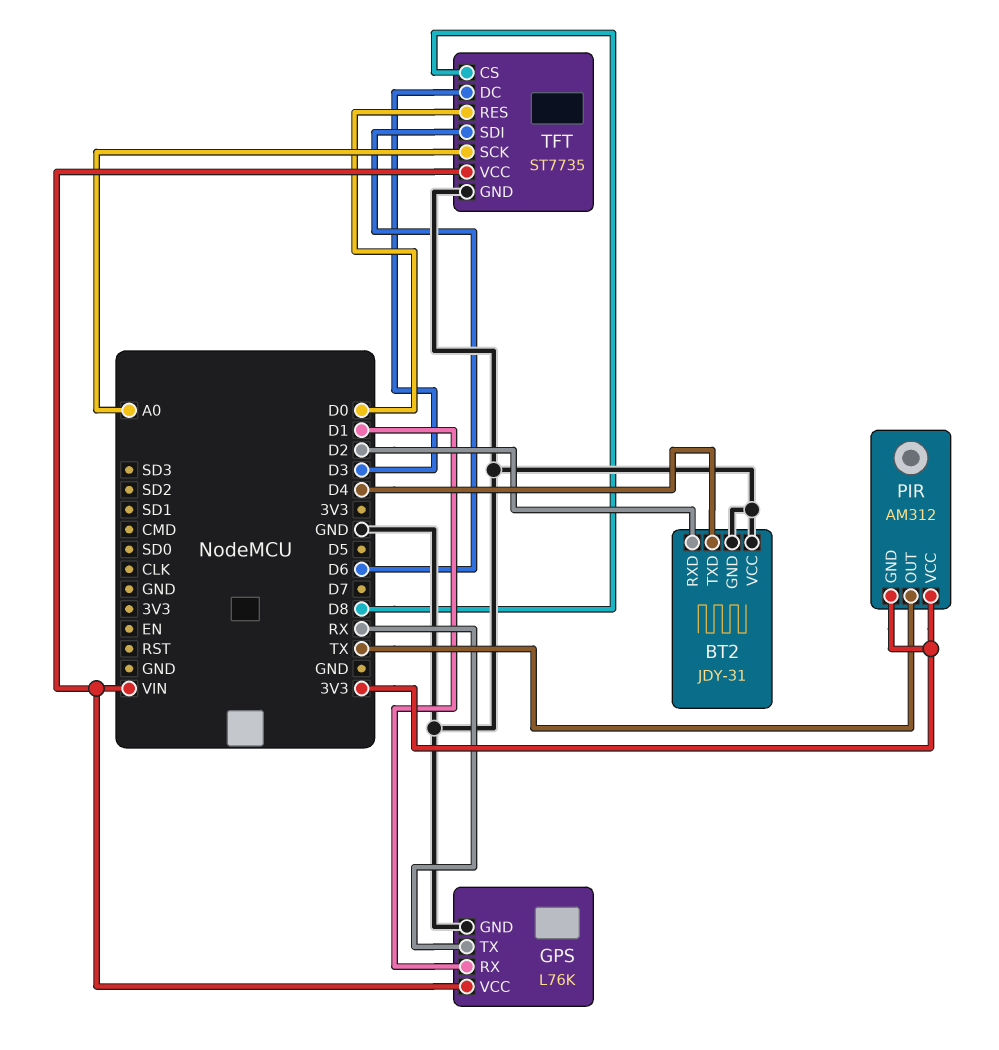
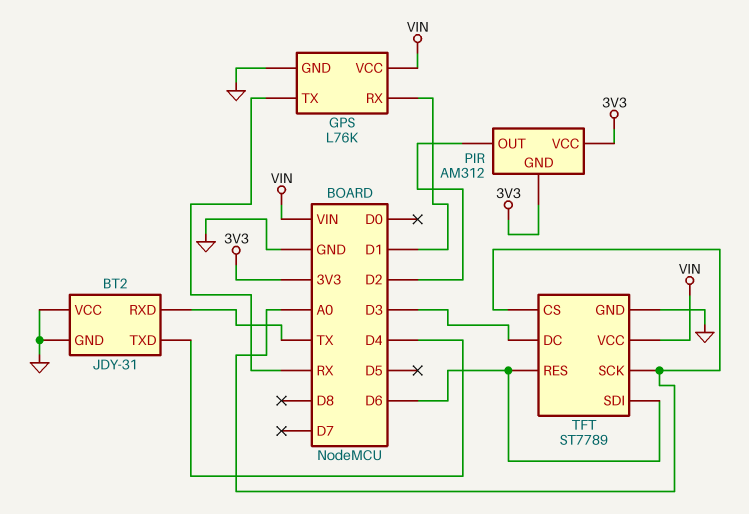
BT2 pin RXD: D2 -> TX
PIR pin OUT: TX -> D2
TFT: ST7735 -> ST7789
TFT pin CS: D8 -> A0
TFT pin RES: D0 -> D6

